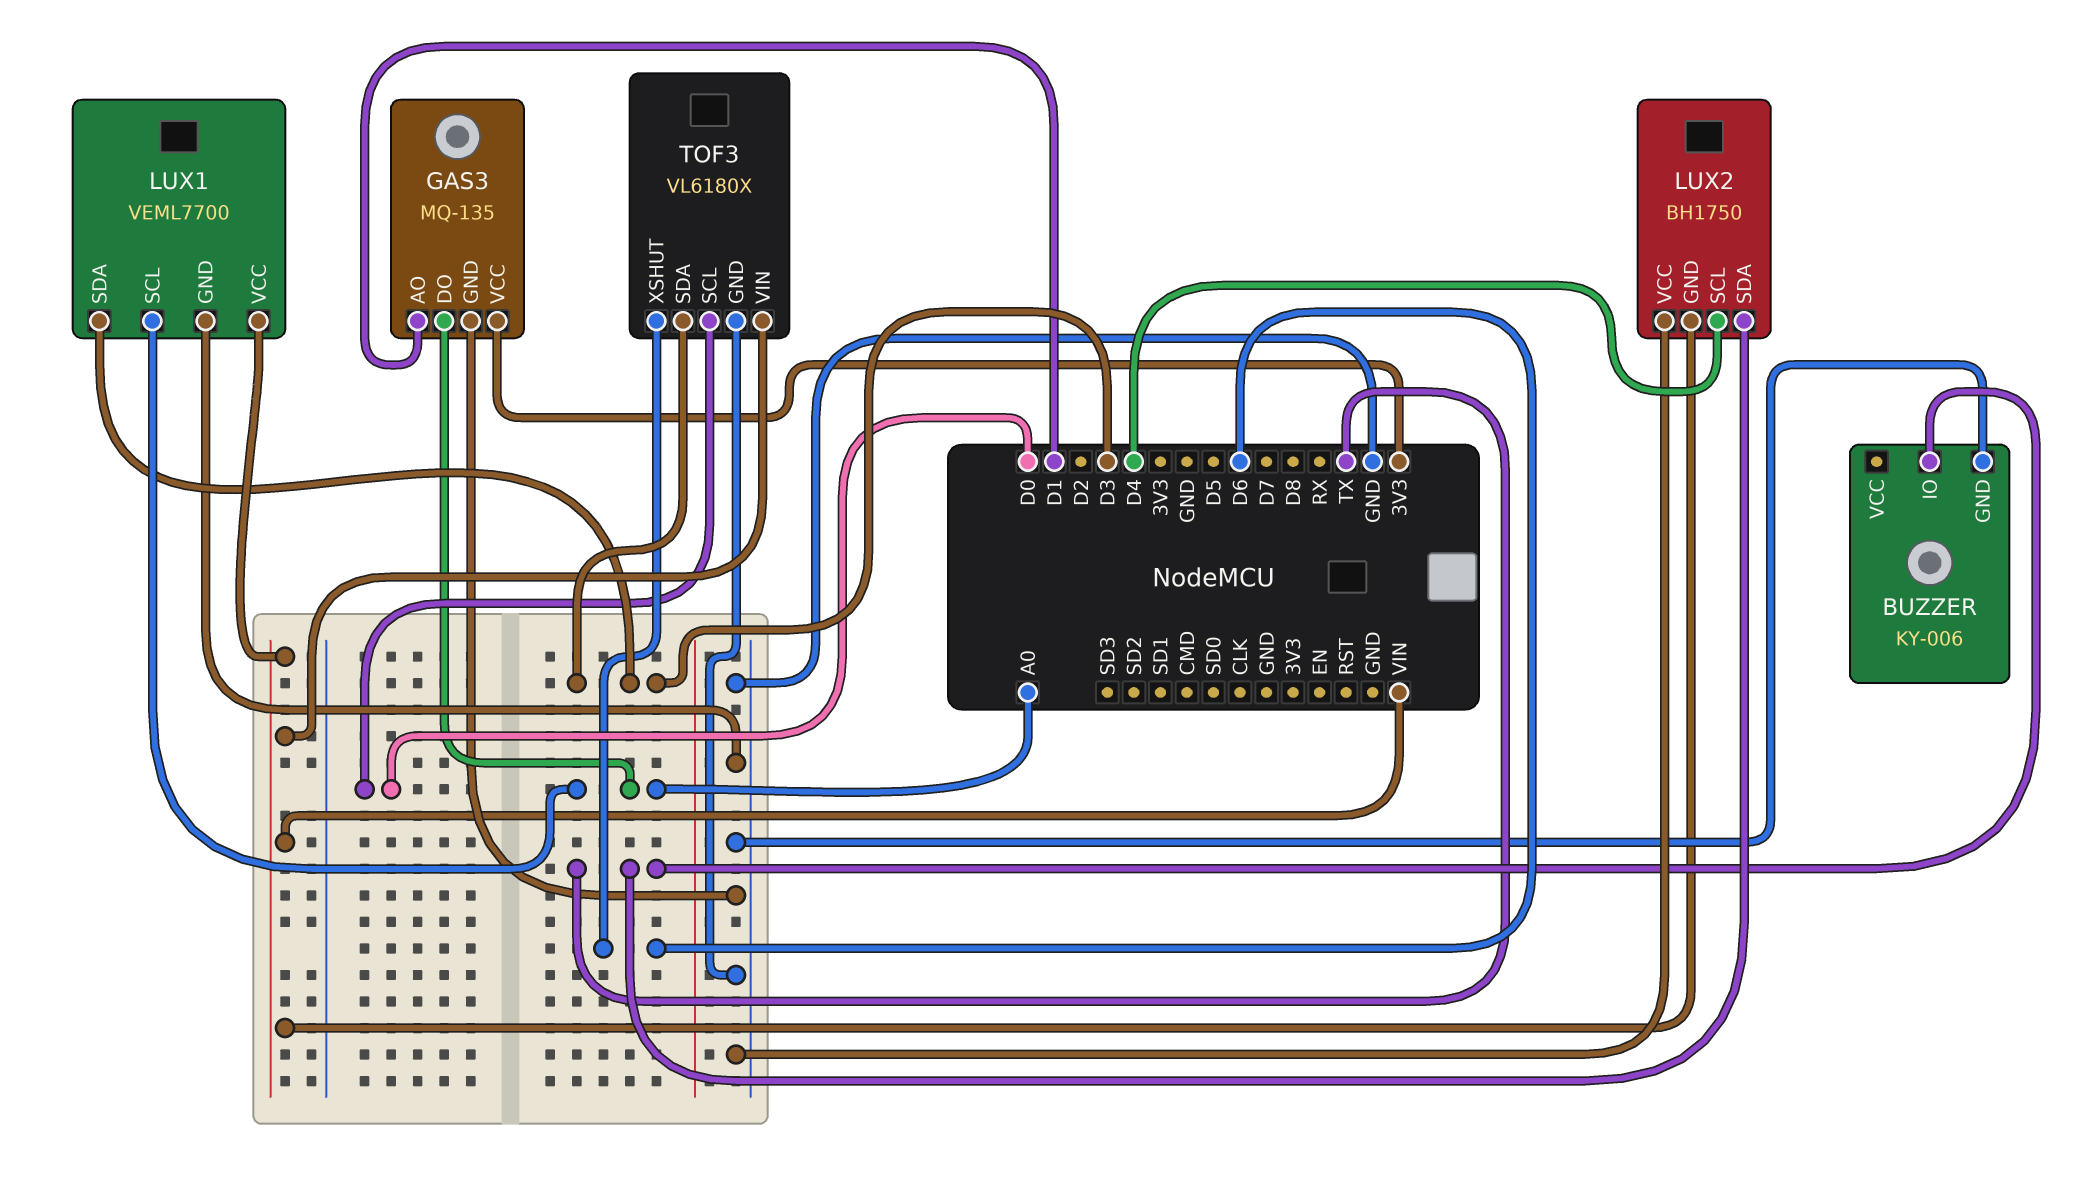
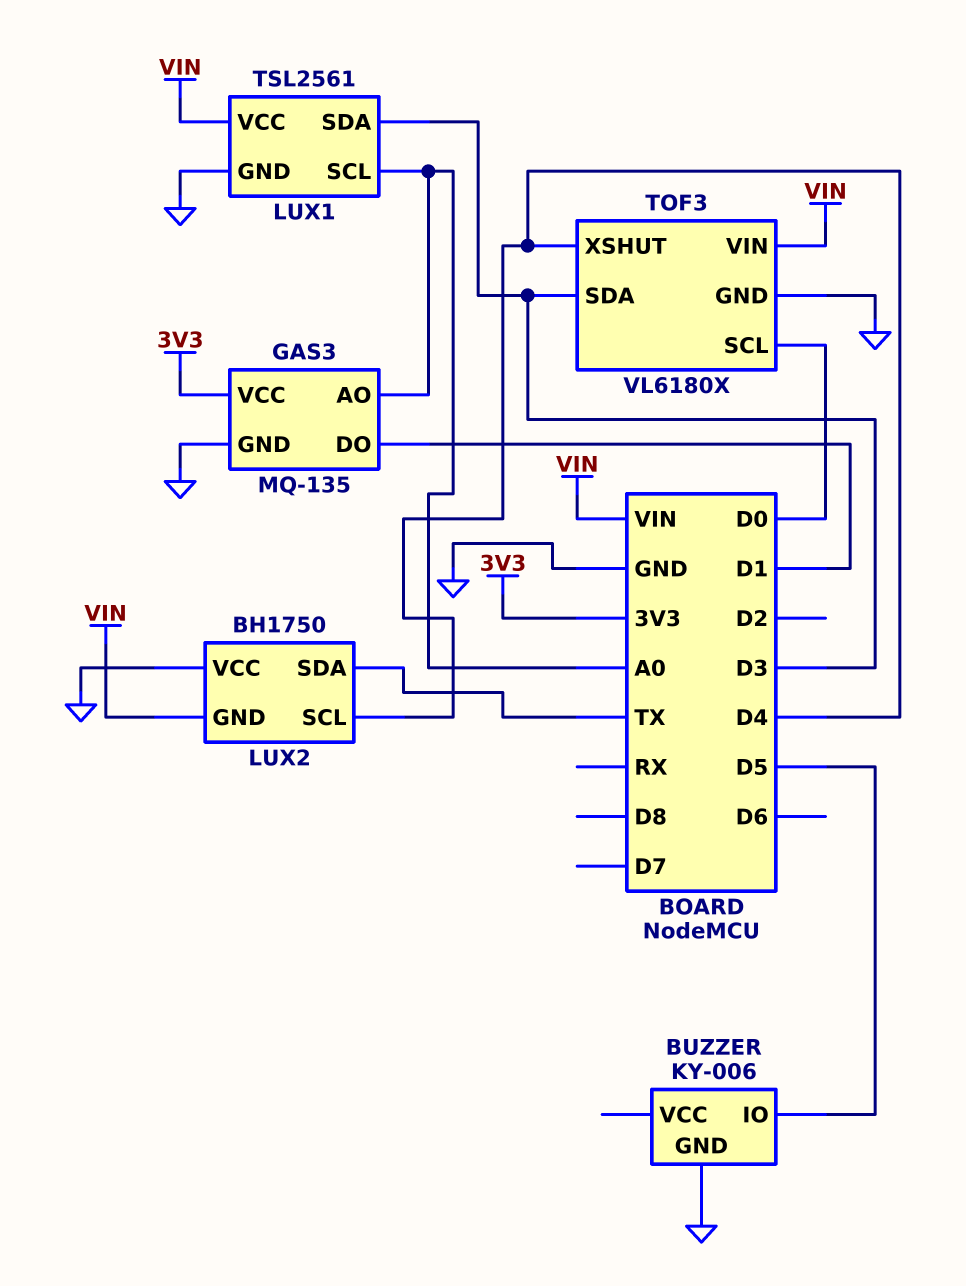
BUZZER pin IO: TX -> D5
GAS3 pin AO: D1 -> A0
GAS3 pin DO: A0 -> D1
LUX1: VEML7700 -> TSL2561
TOF3 pin XSHUT: D6 -> D4

